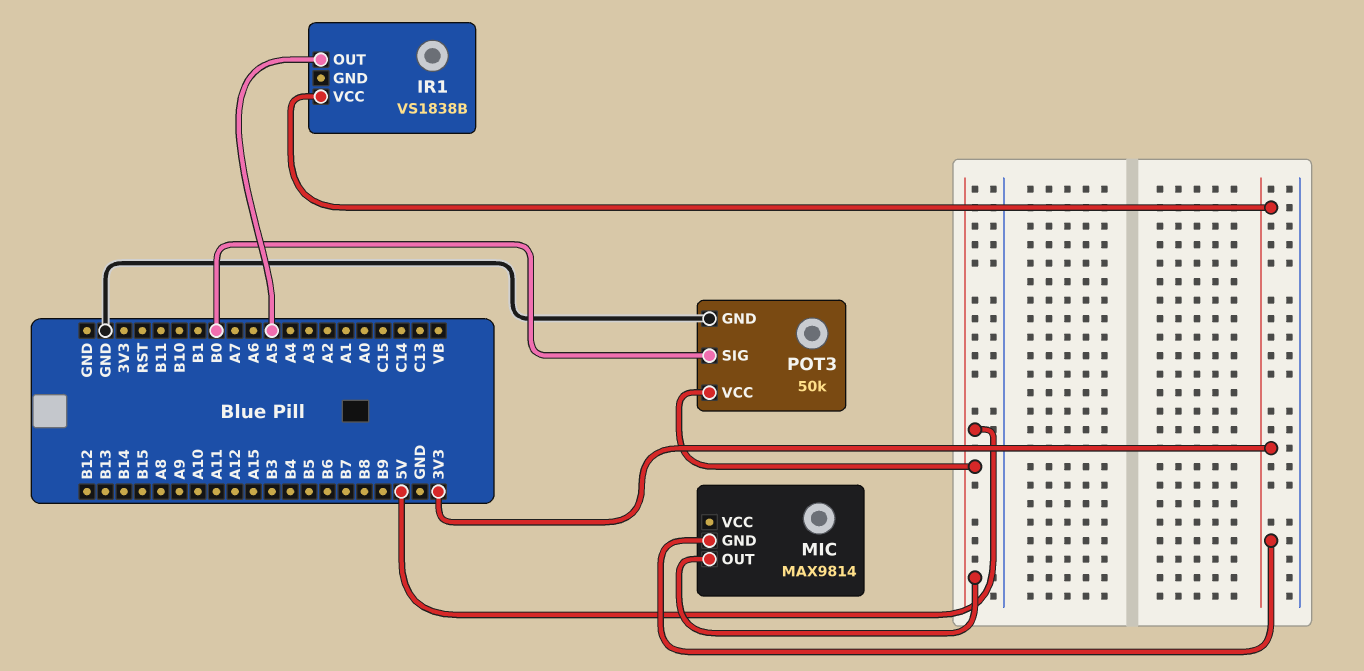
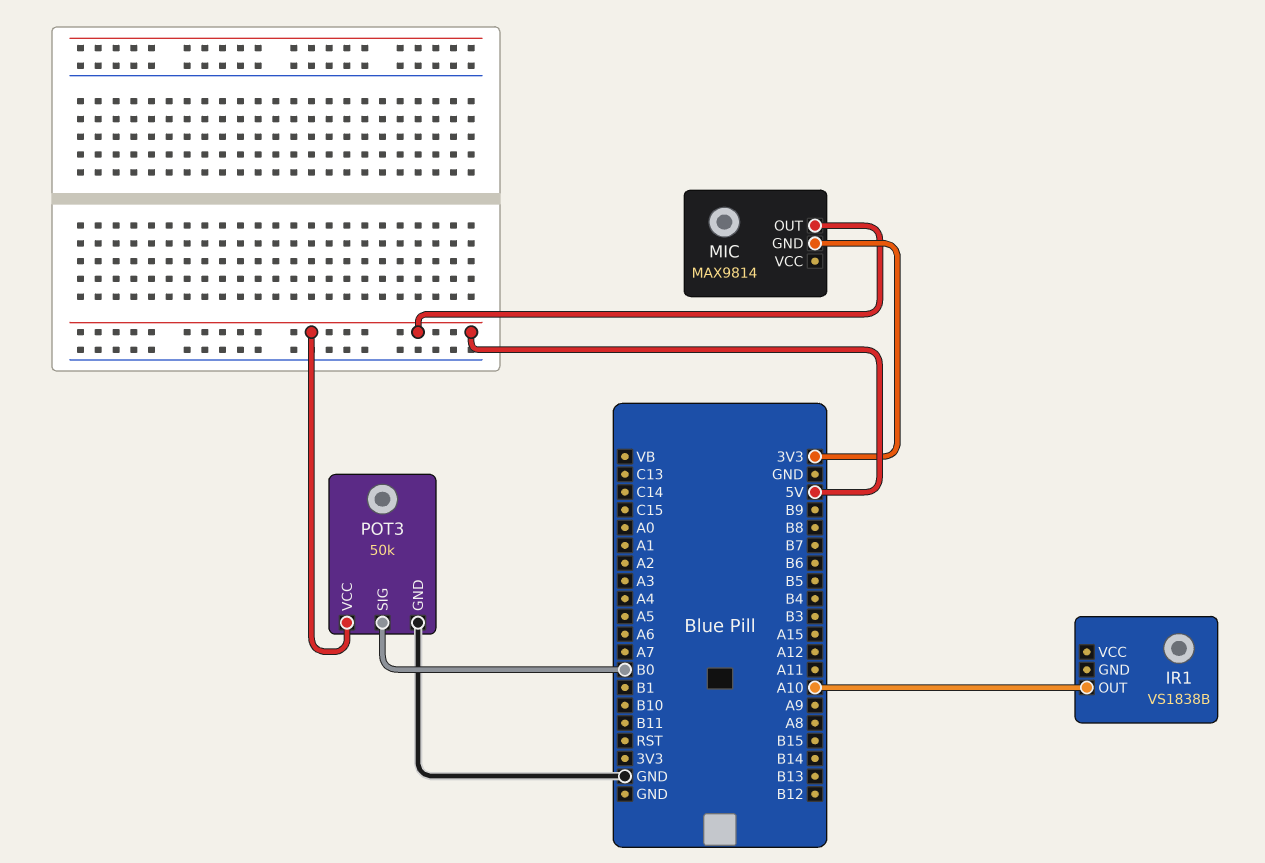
IR1 pin OUT: A5 -> A10
IR1 pin VCC: 3V3 -> none

